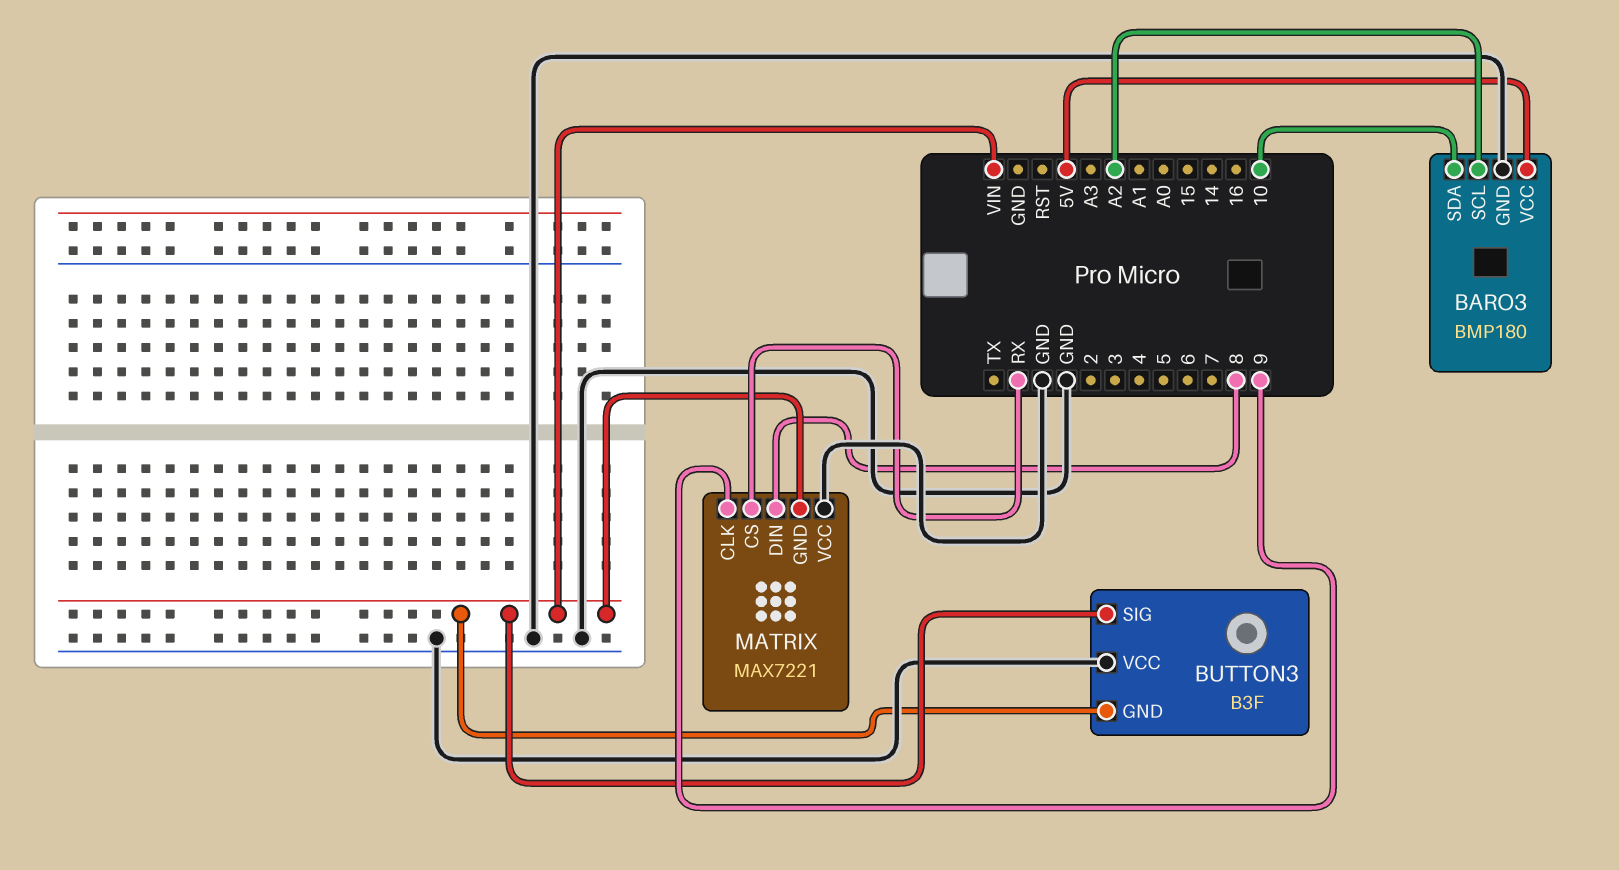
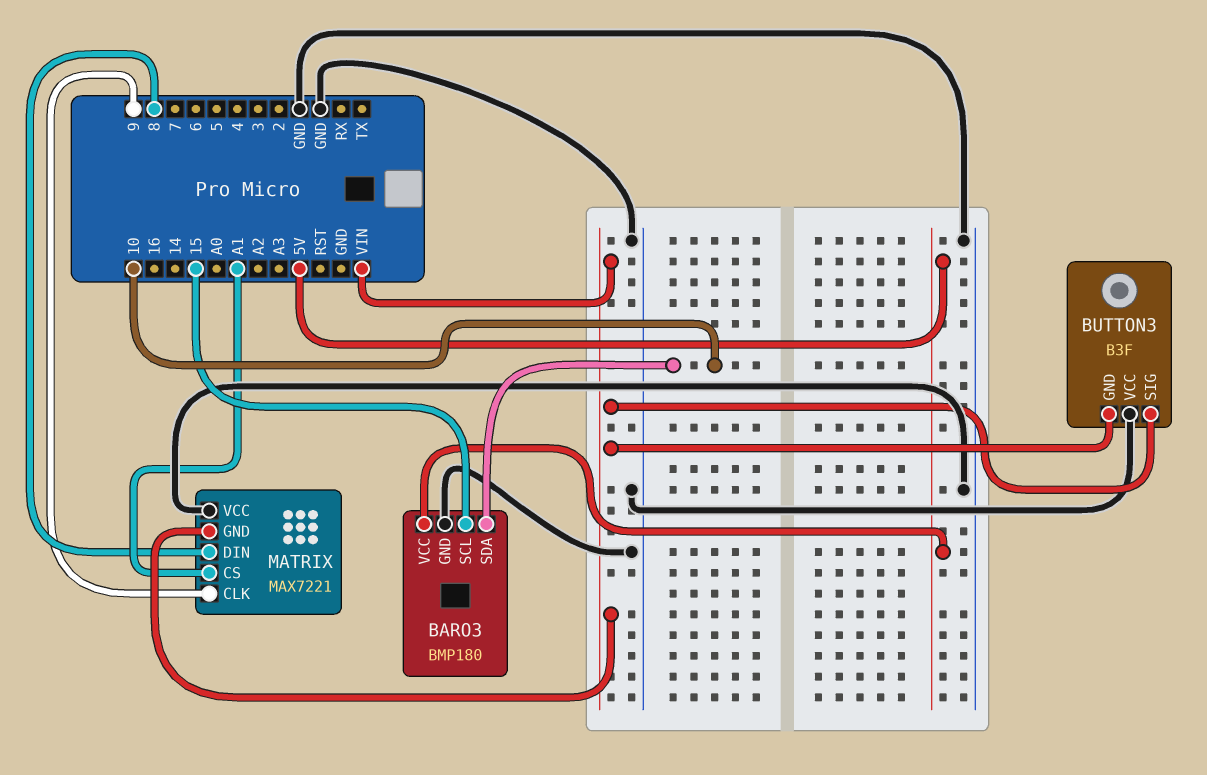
BARO3 pin SCL: A2 -> 15
MATRIX pin CS: RX -> A1

